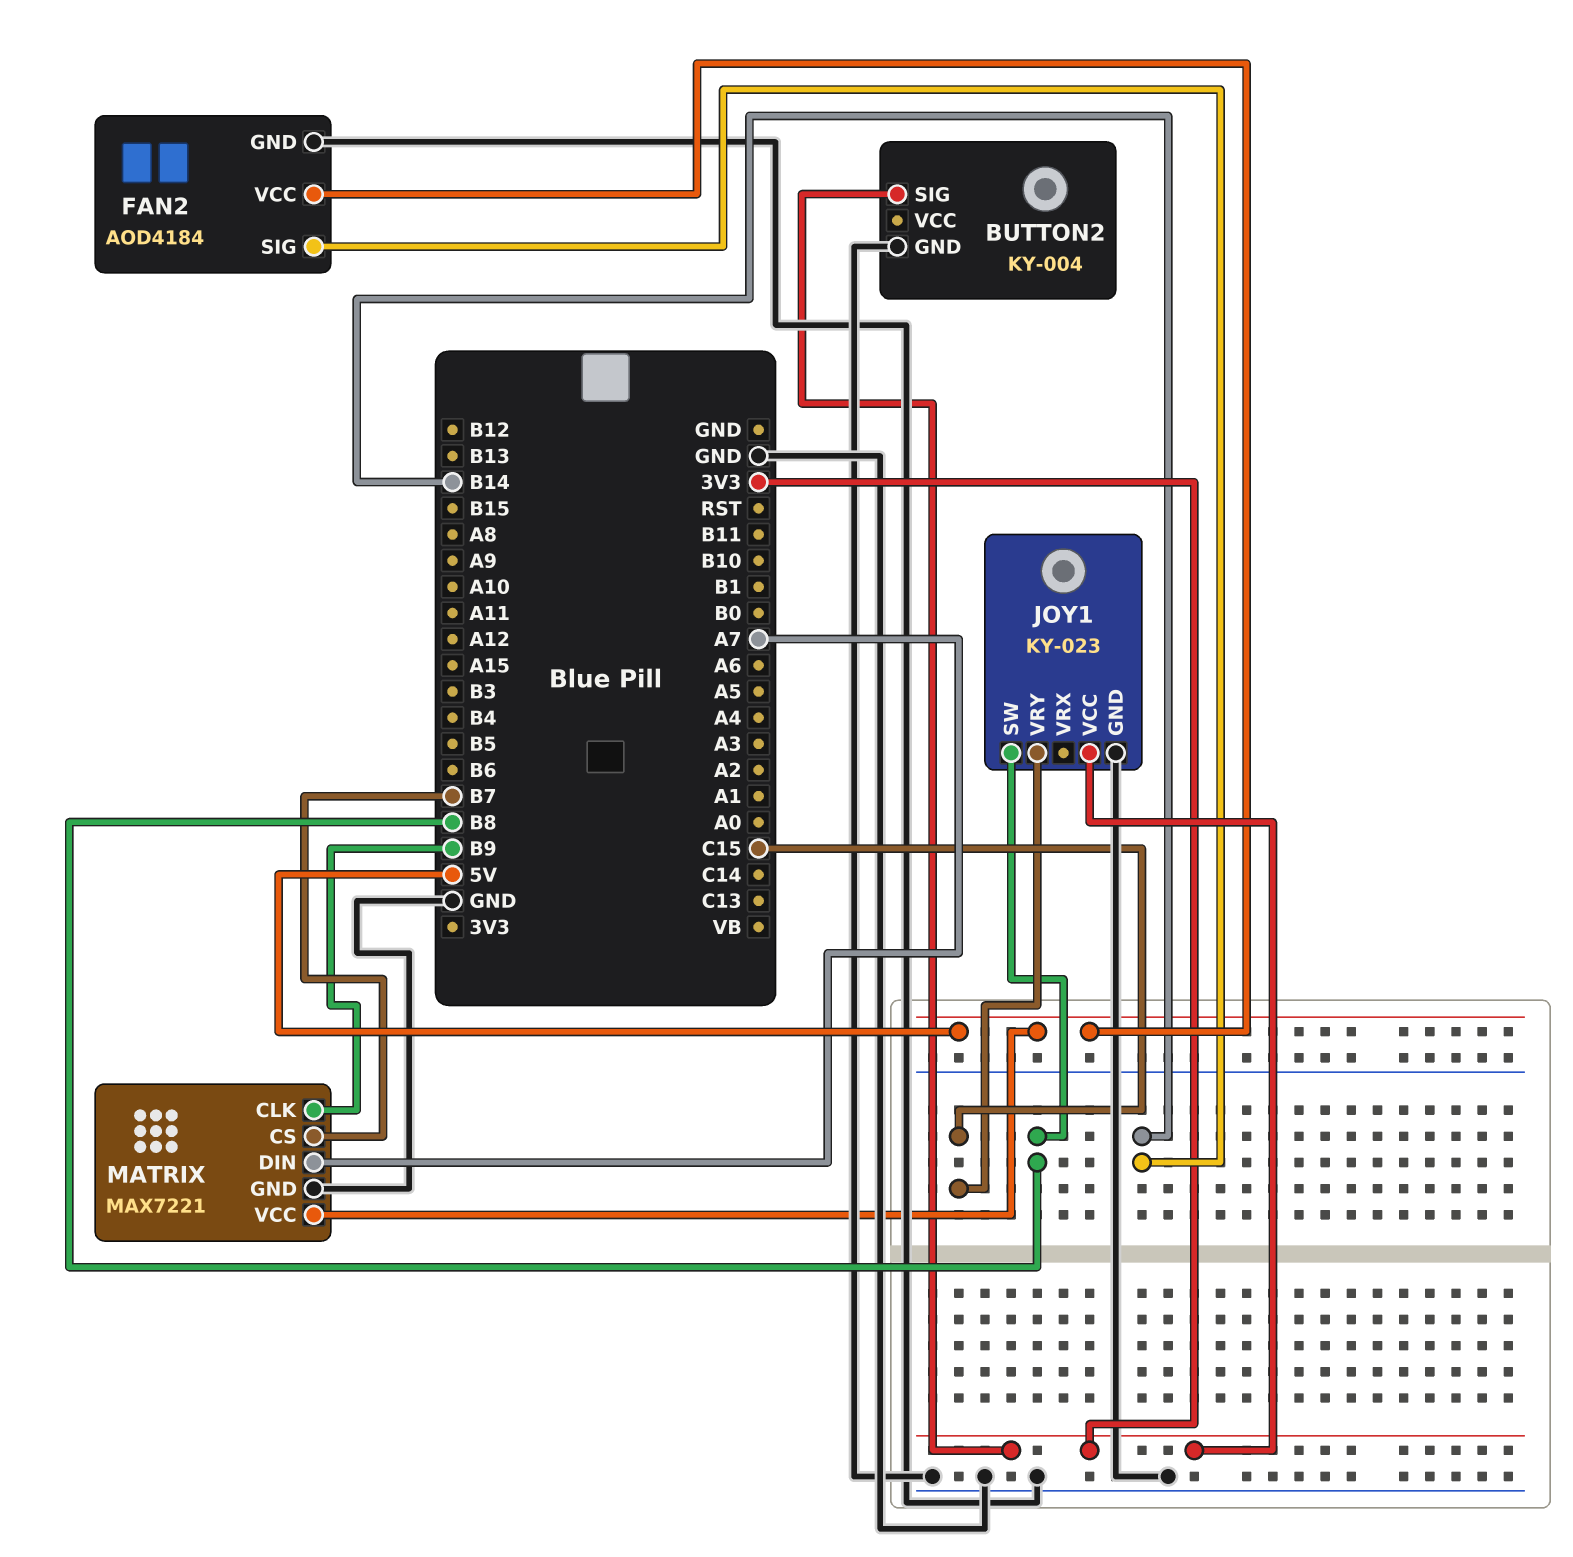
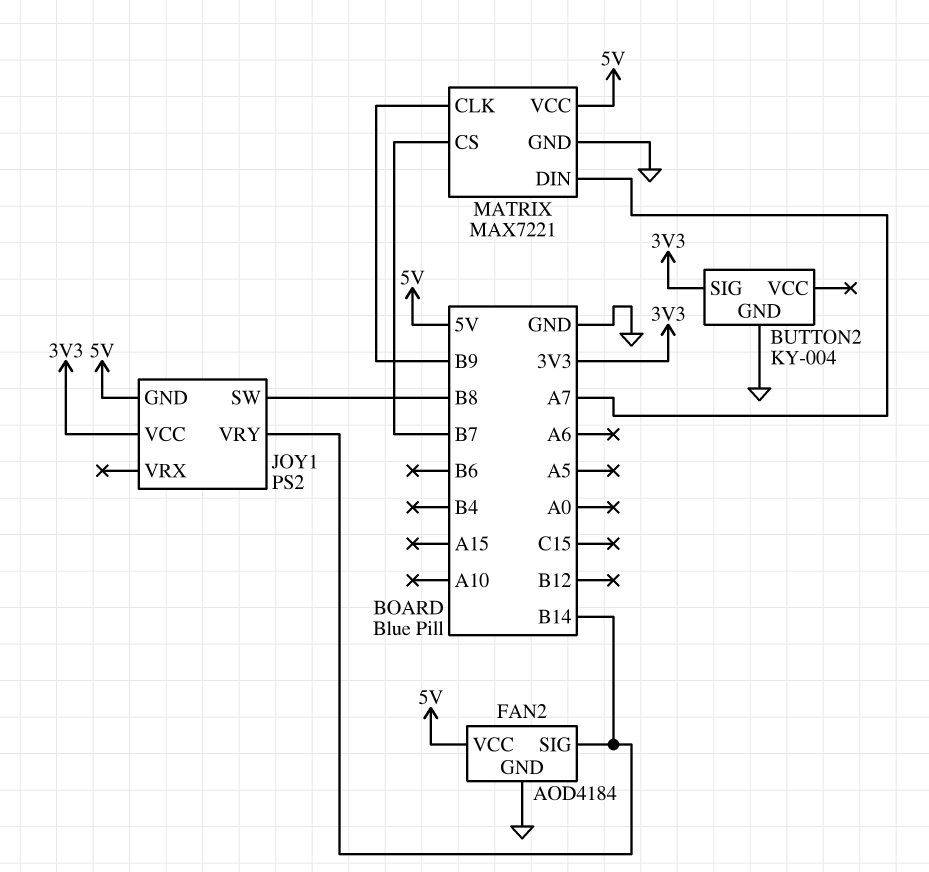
JOY1: KY-023 -> PS2
JOY1 pin GND: GND -> 5V
JOY1 pin VRY: C15 -> B14

